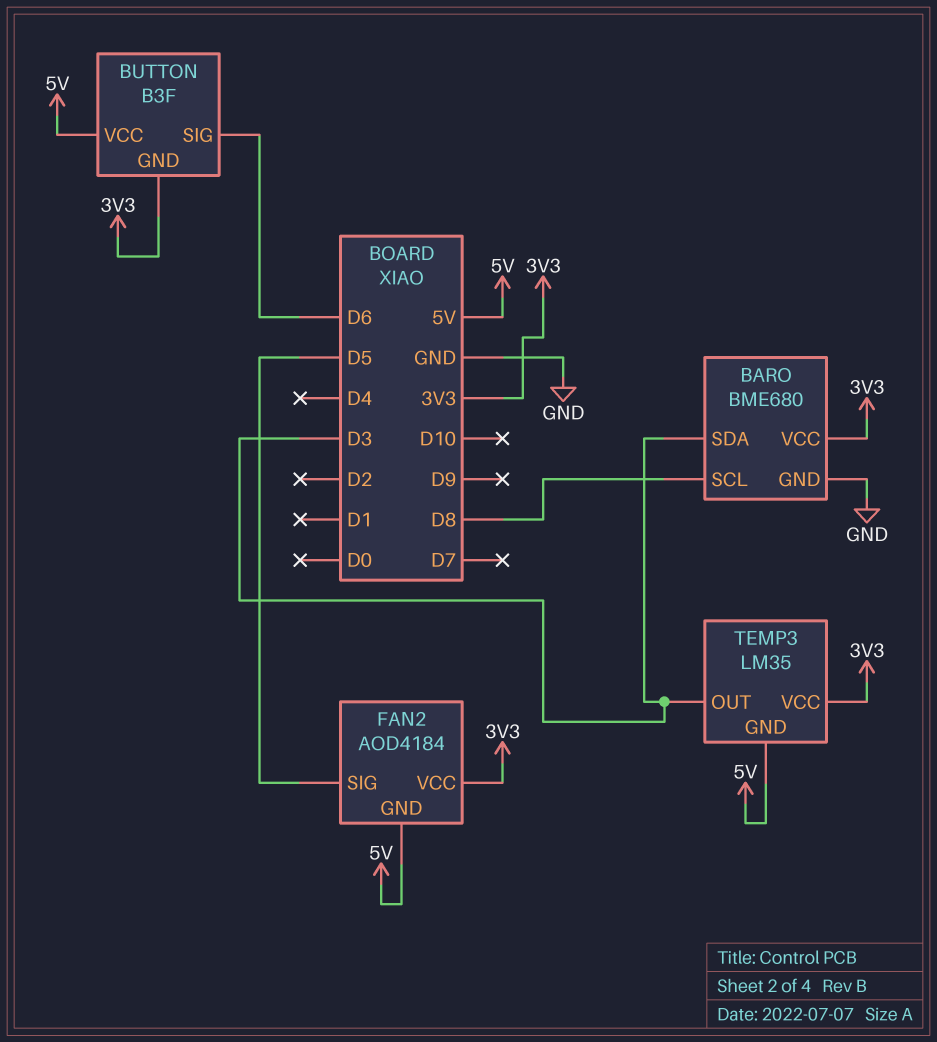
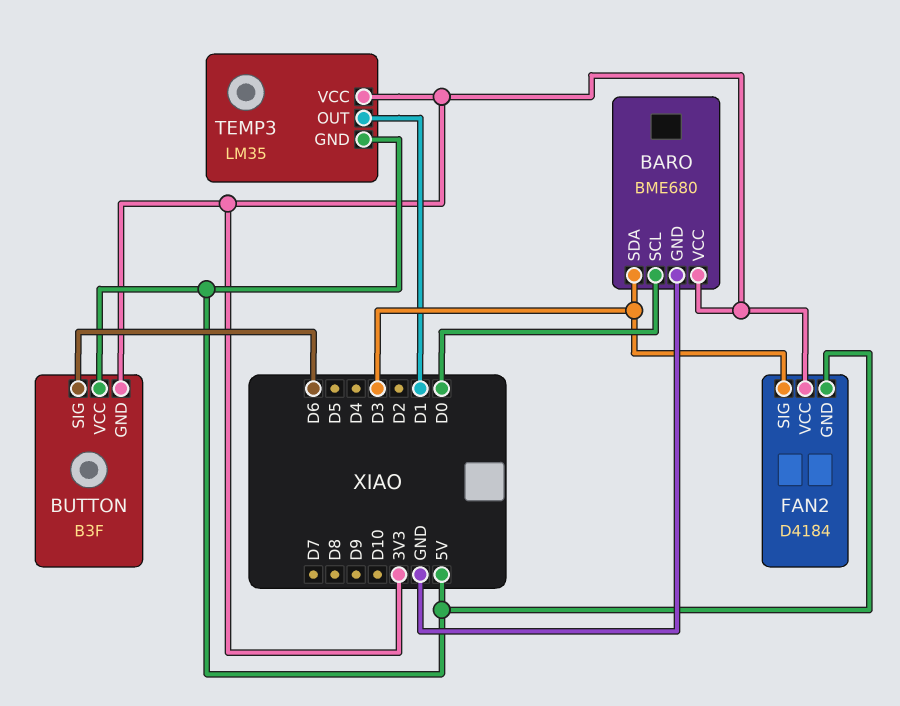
BARO pin SCL: D8 -> D0
FAN2: AOD4184 -> D4184
FAN2 pin SIG: D5 -> D3
TEMP3 pin OUT: D3 -> D1

